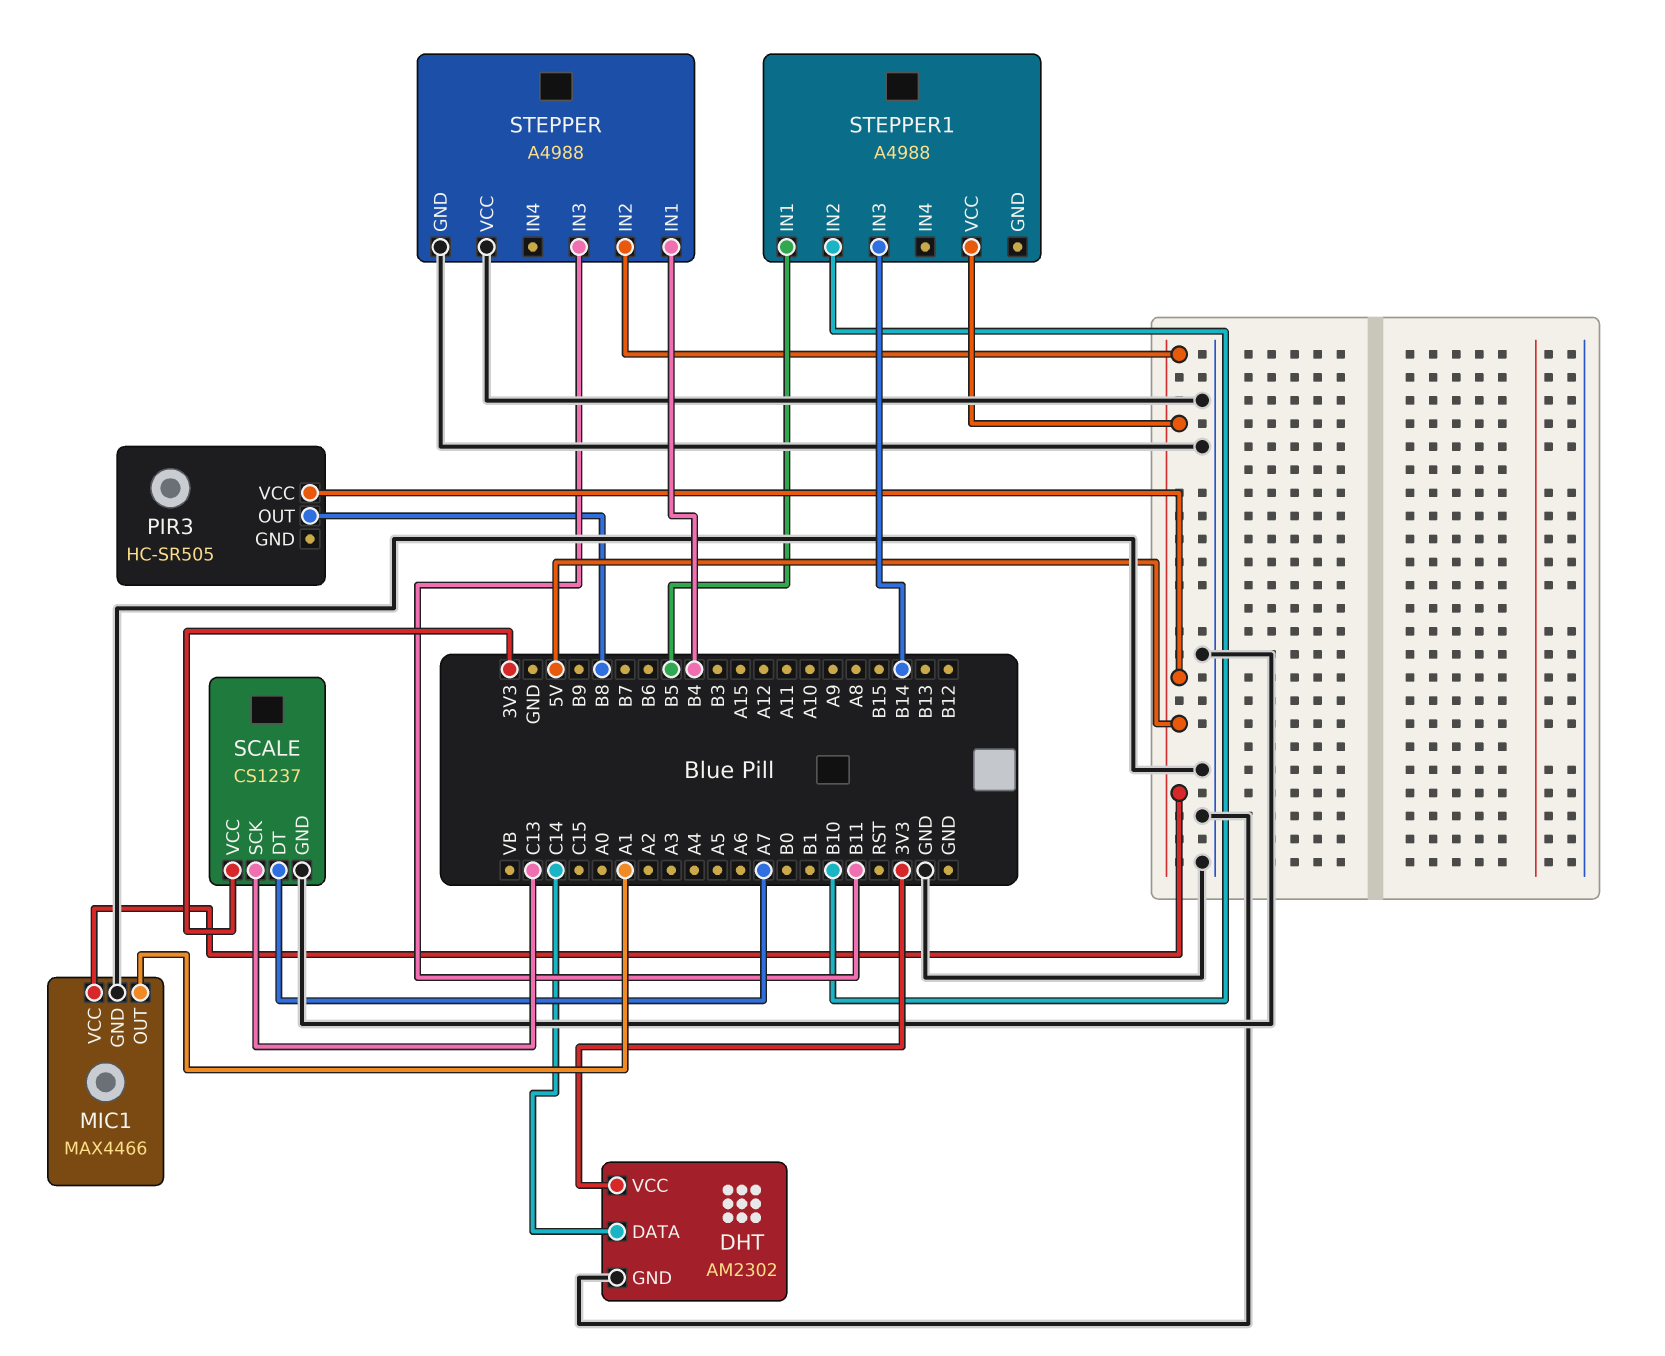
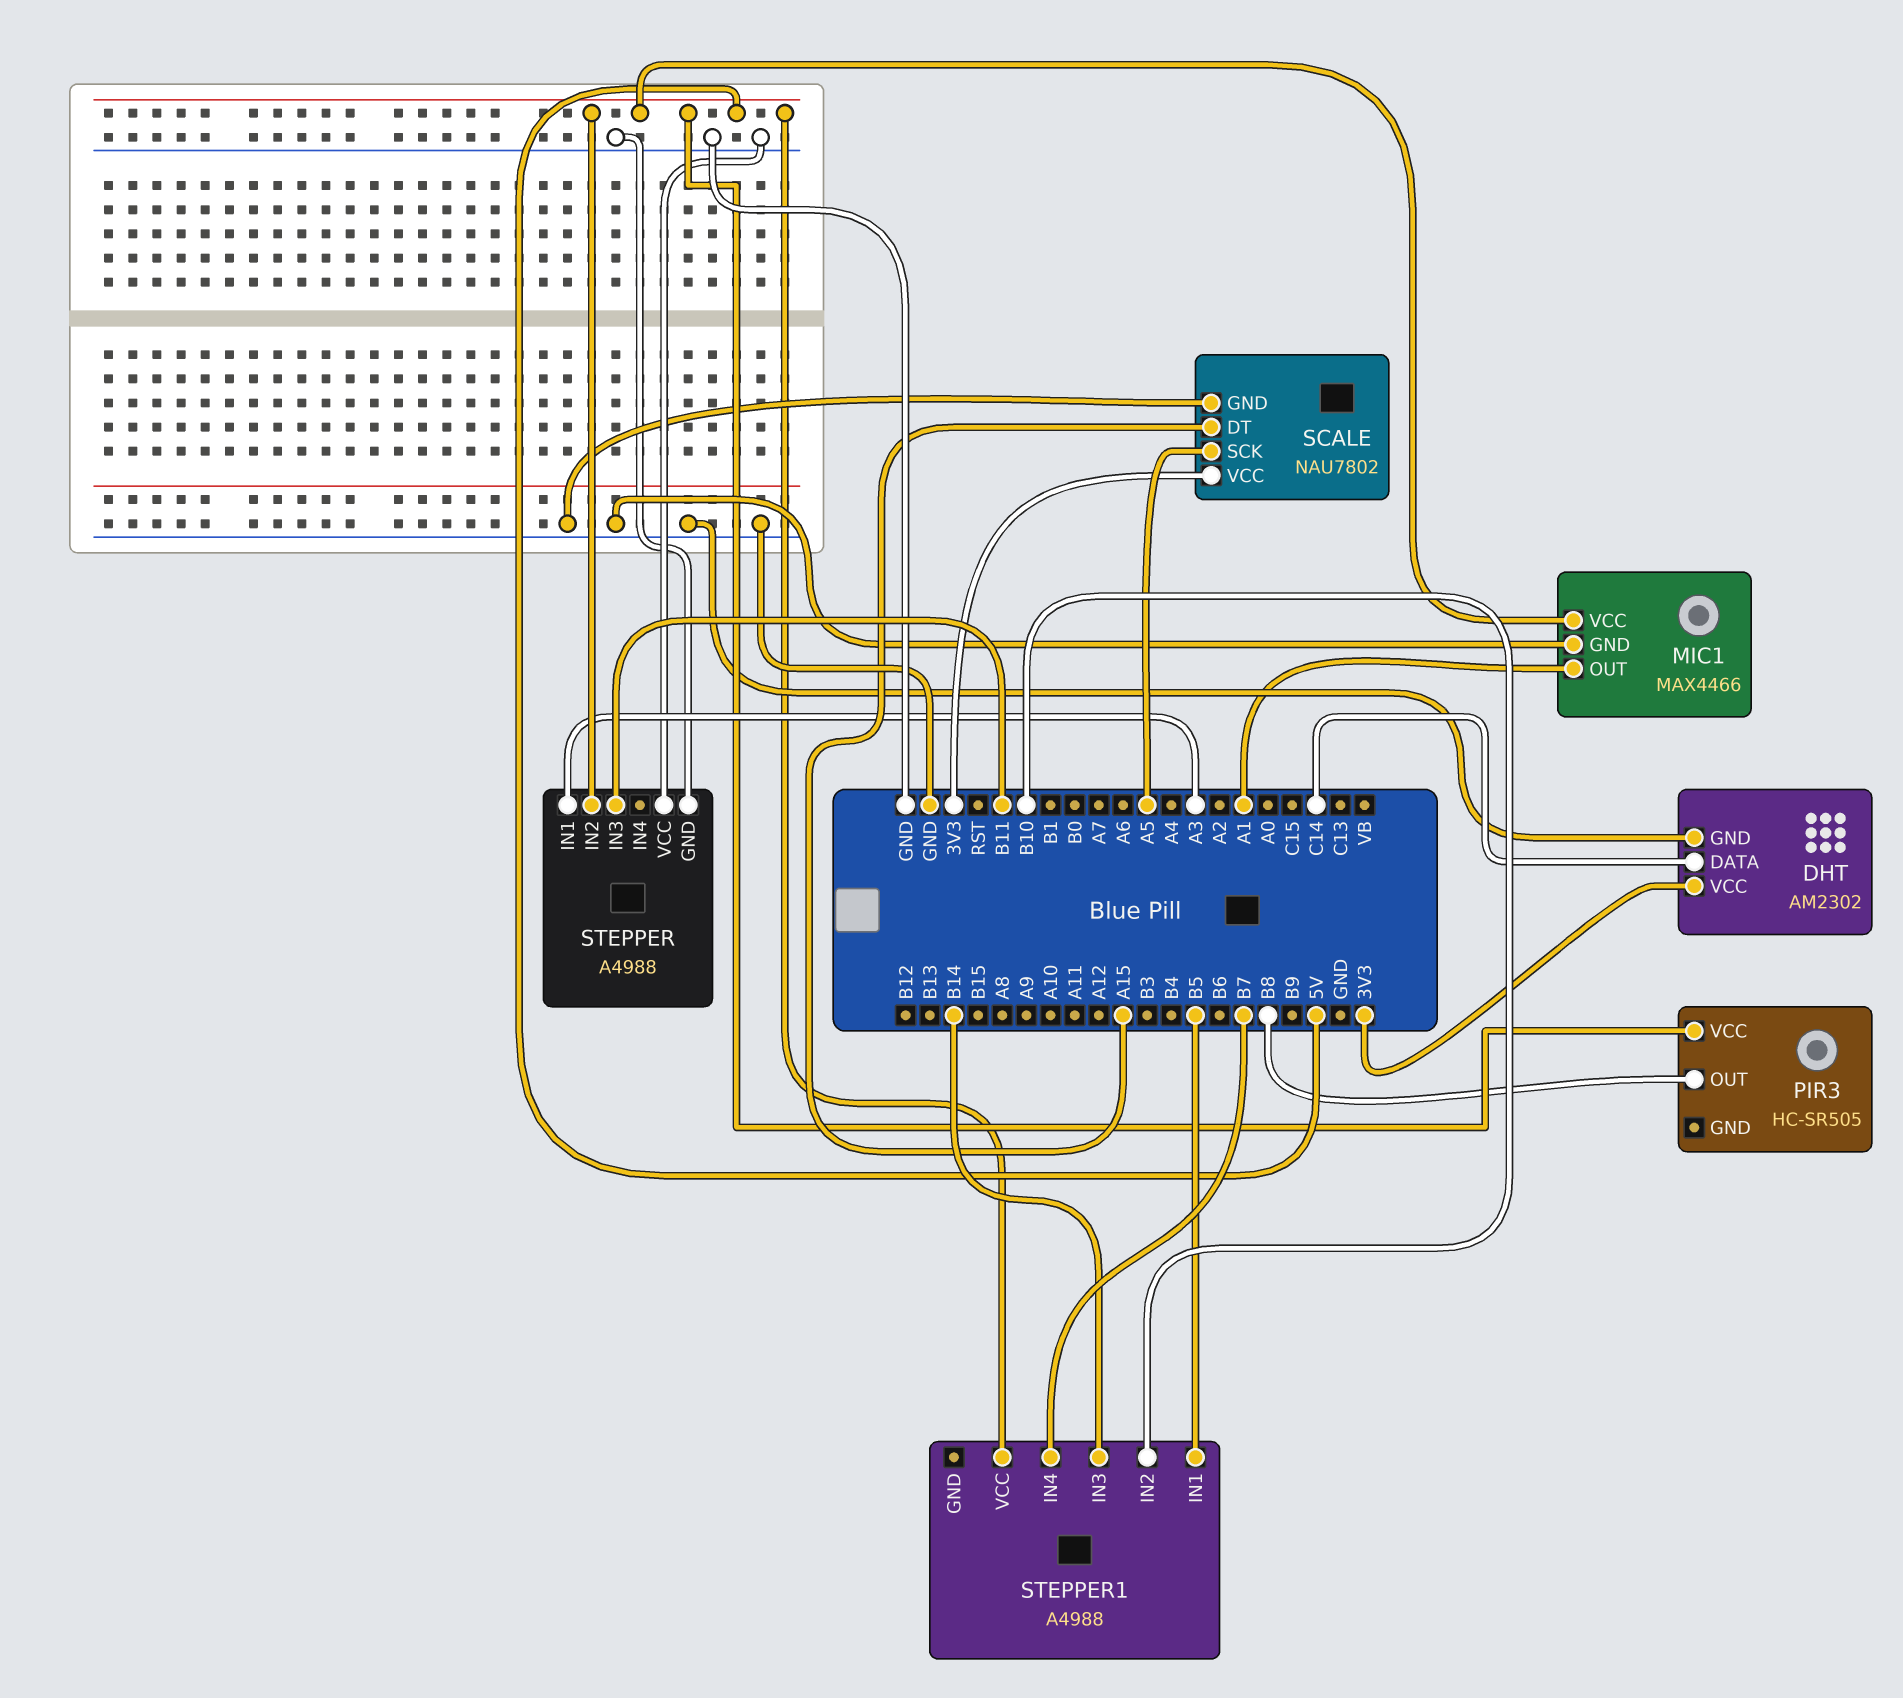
SCALE: CS1237 -> NAU7802
SCALE pin DT: A7 -> A15
SCALE pin SCK: C13 -> A5
STEPPER pin IN1: B4 -> A3
STEPPER1 pin IN4: none -> B7

